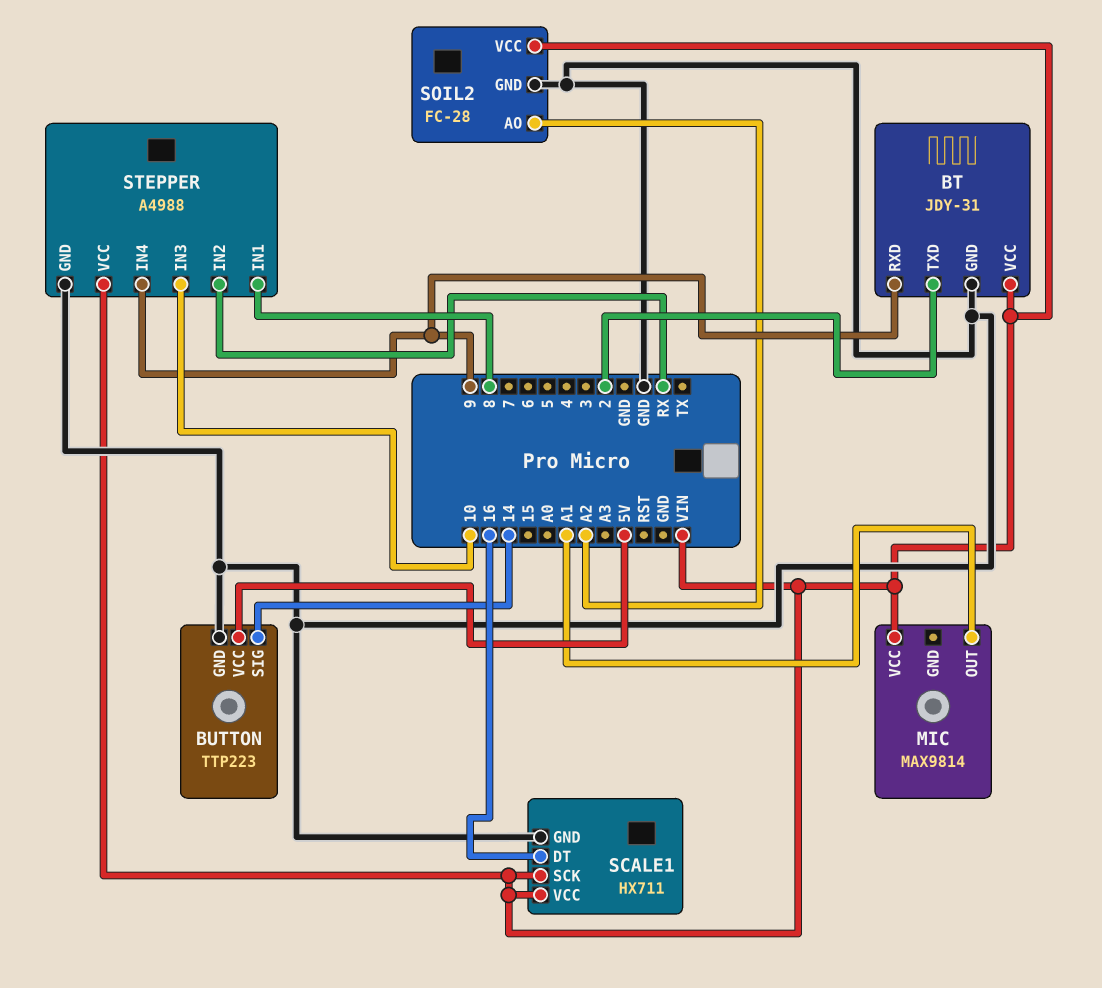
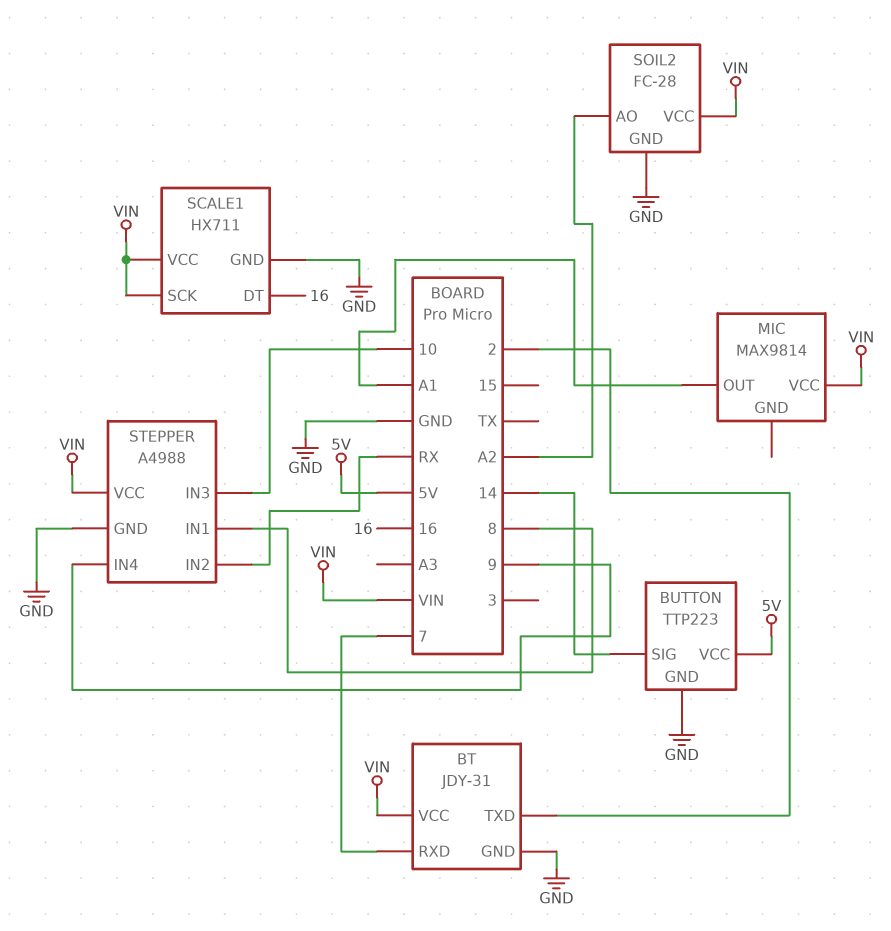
BT pin RXD: 9 -> 7

